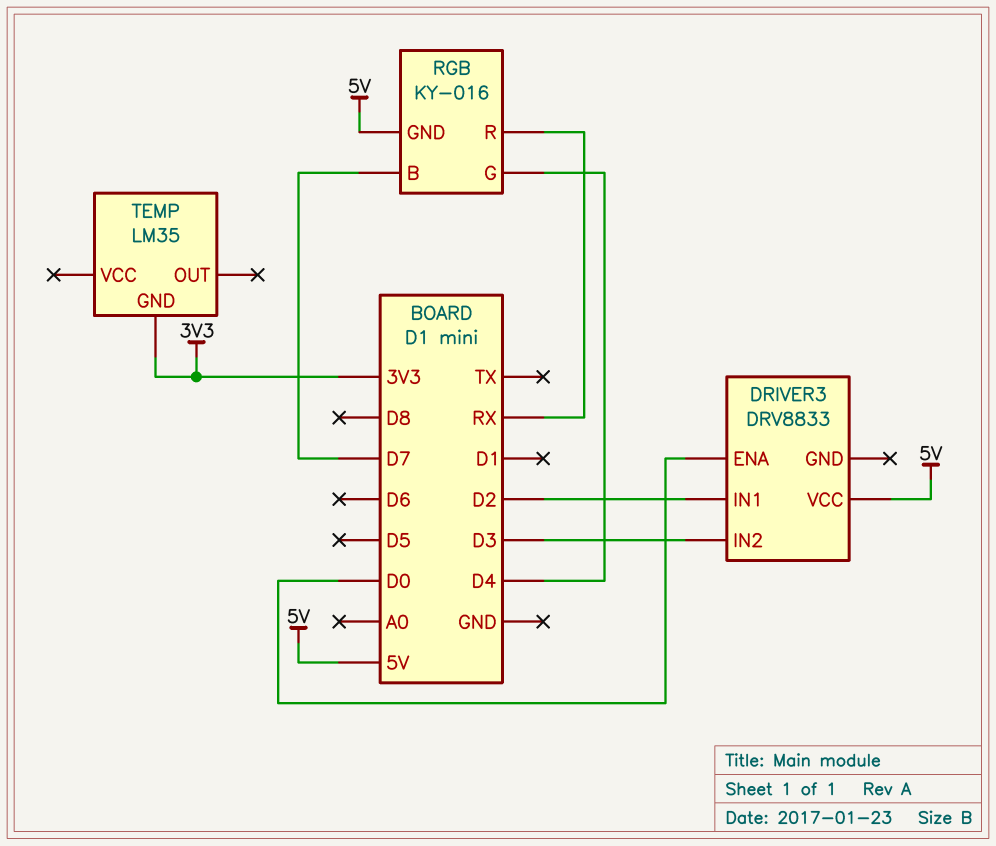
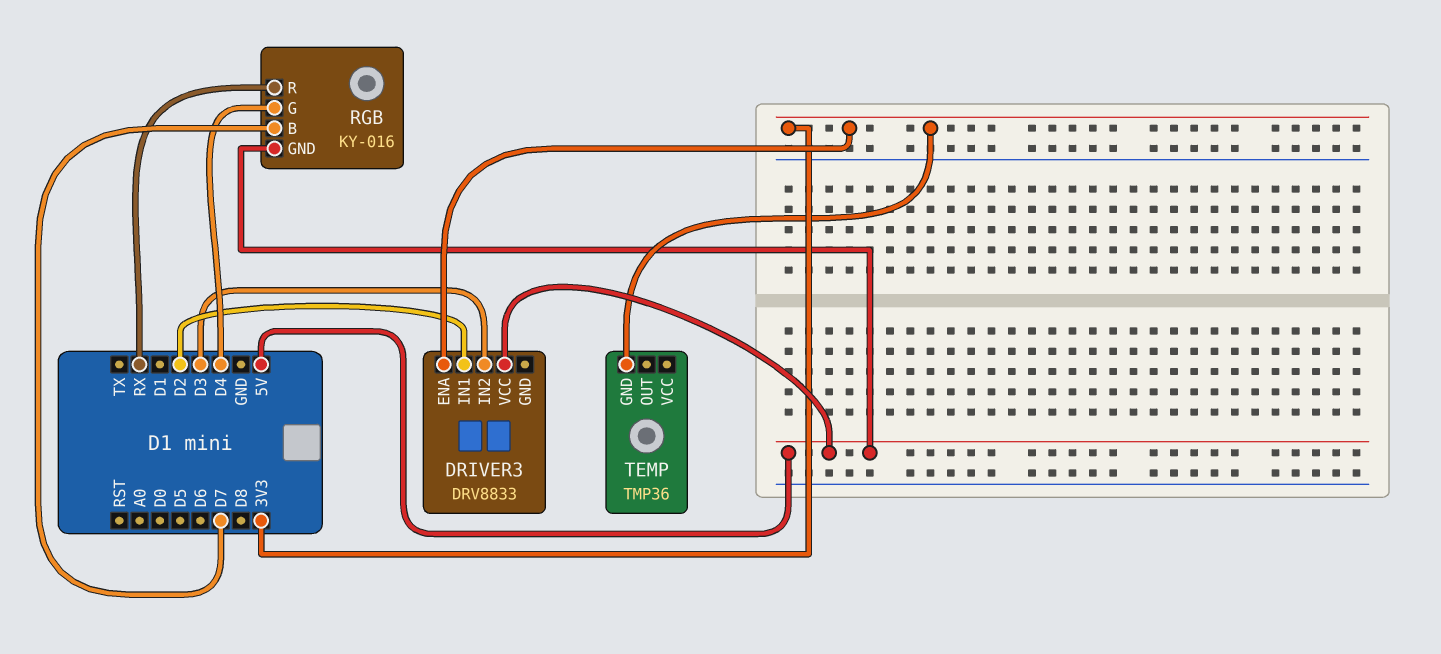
DRIVER3 pin ENA: D0 -> 3V3
TEMP: LM35 -> TMP36

